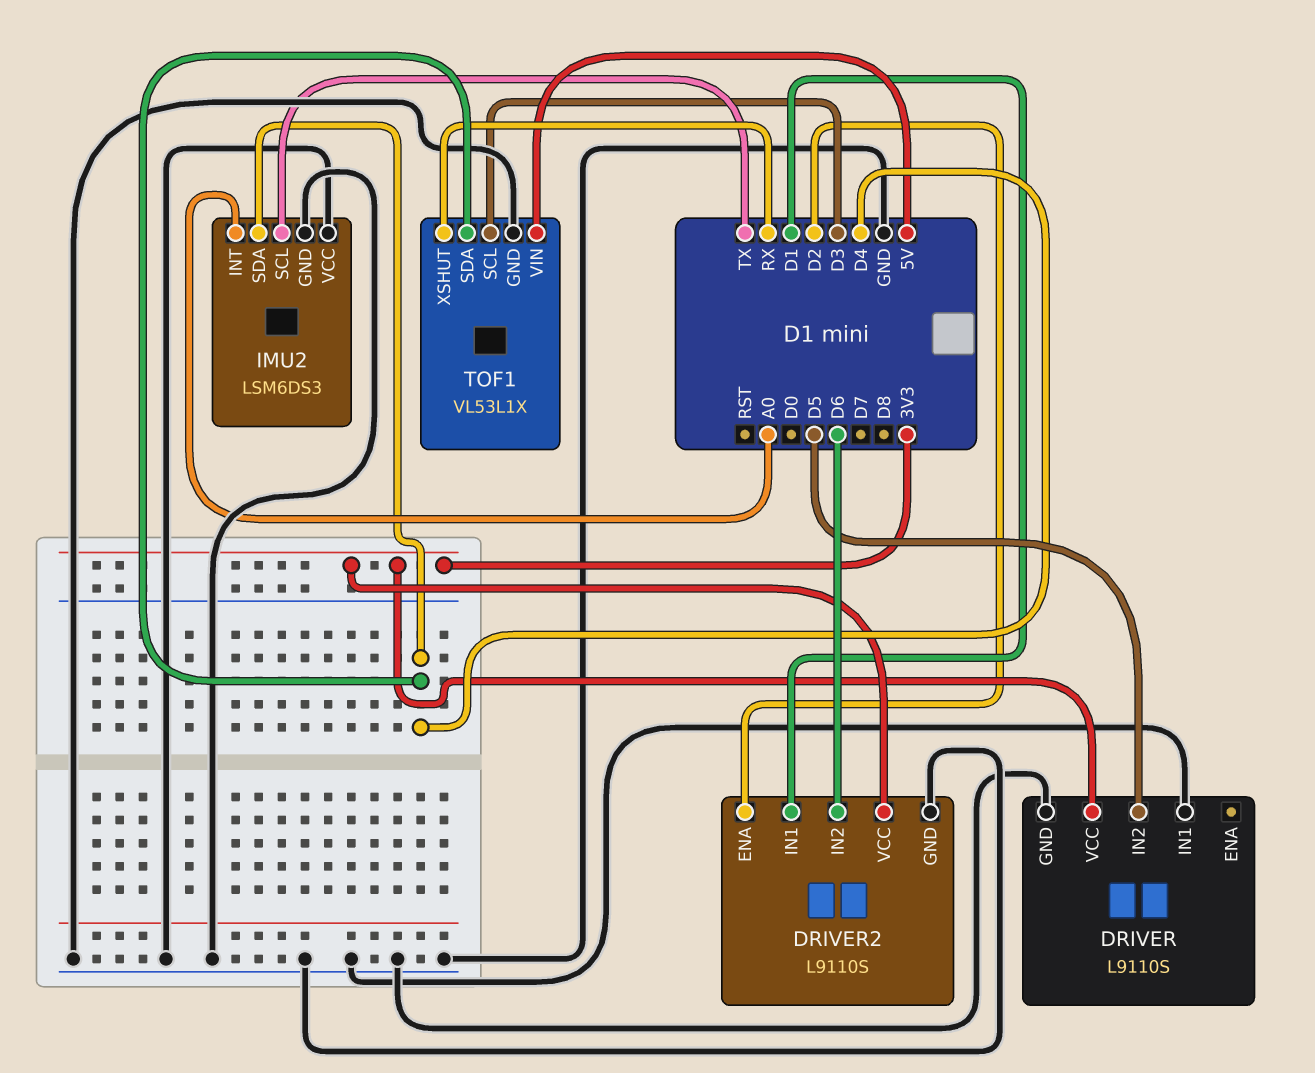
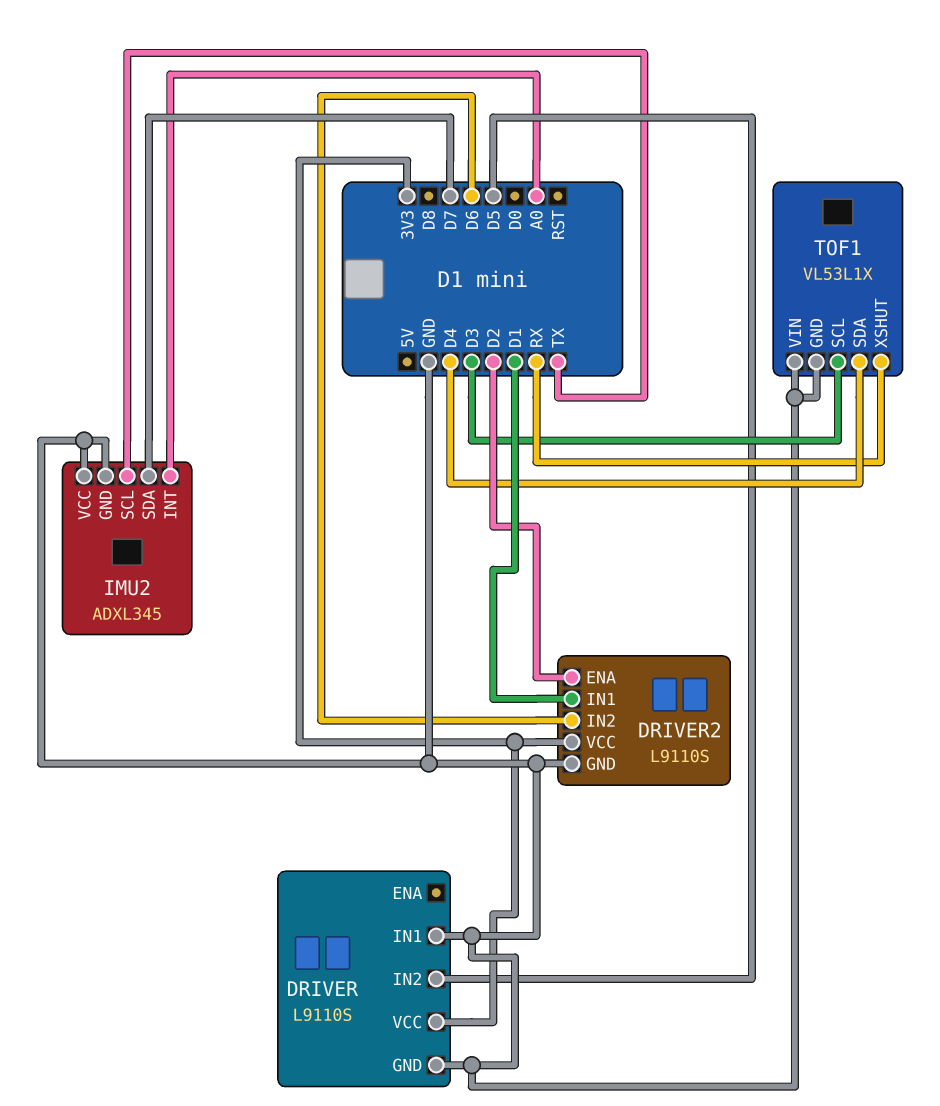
IMU2: LSM6DS3 -> ADXL345
IMU2 pin SDA: D4 -> D7
TOF1 pin VIN: 5V -> GND

